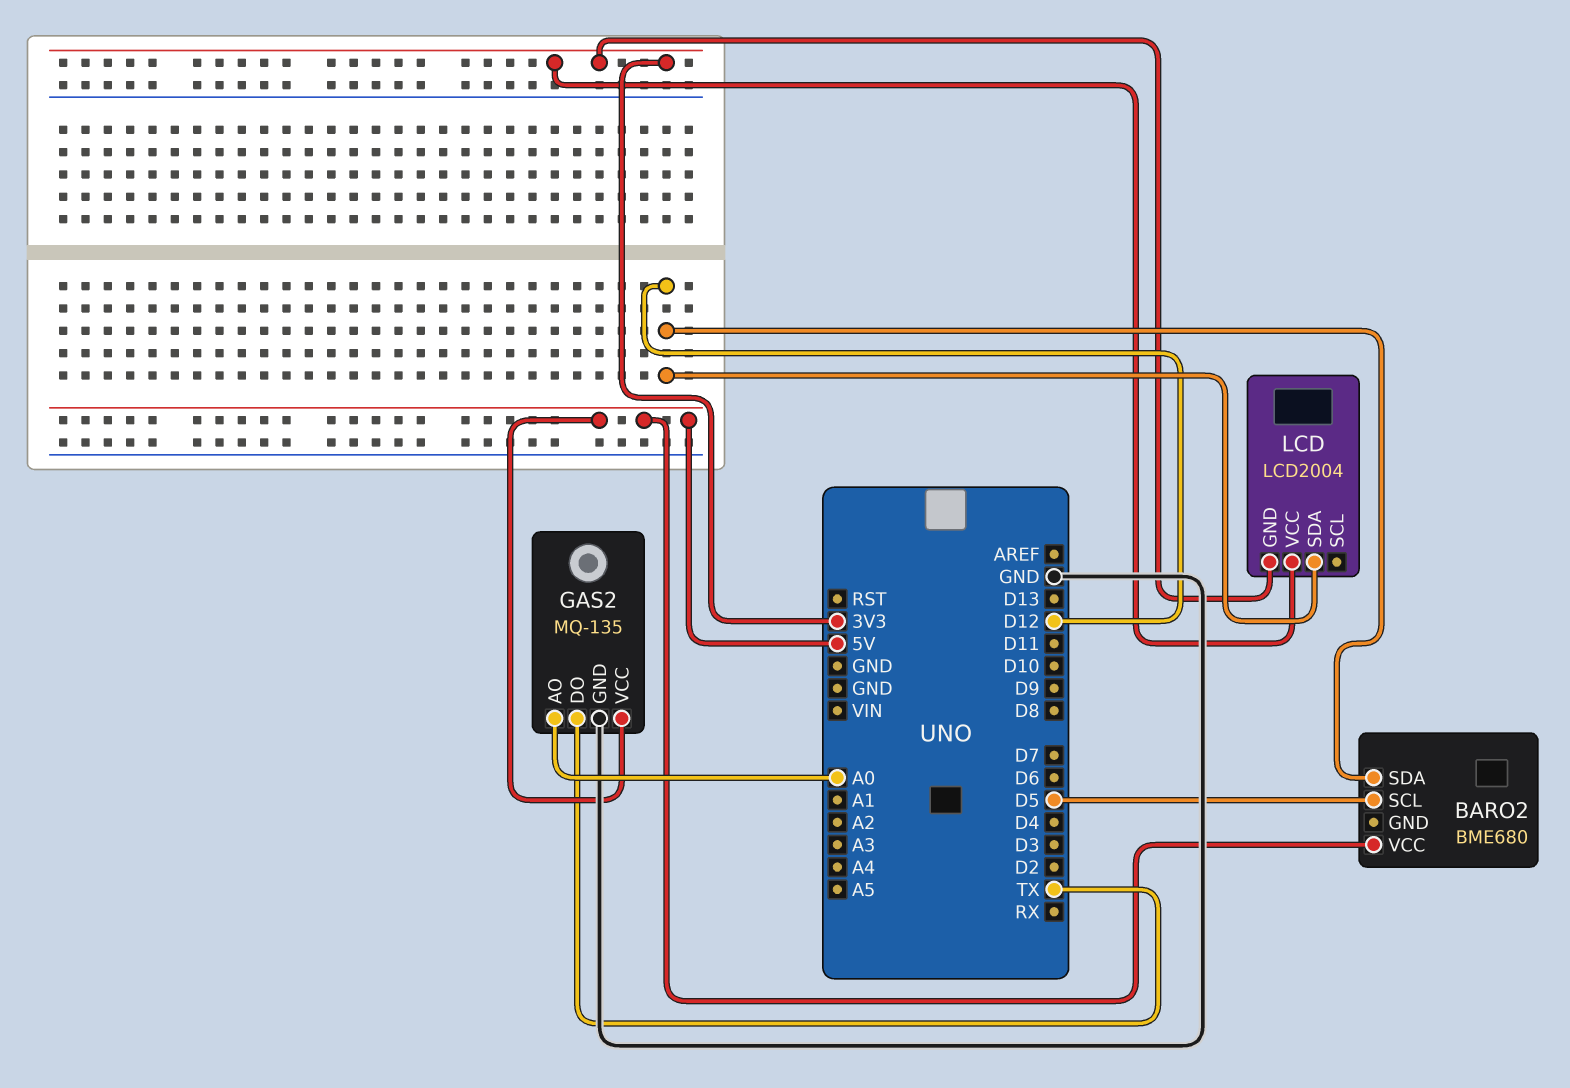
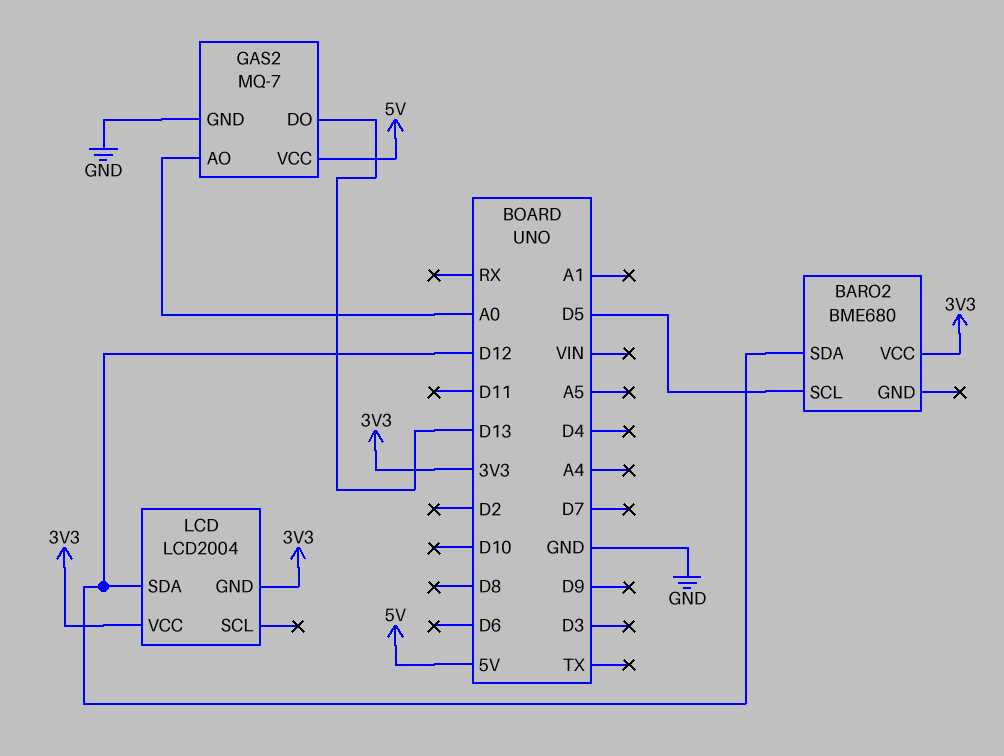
BARO2 pin VCC: 5V -> 3V3
GAS2: MQ-135 -> MQ-7
GAS2 pin DO: TX -> D13

